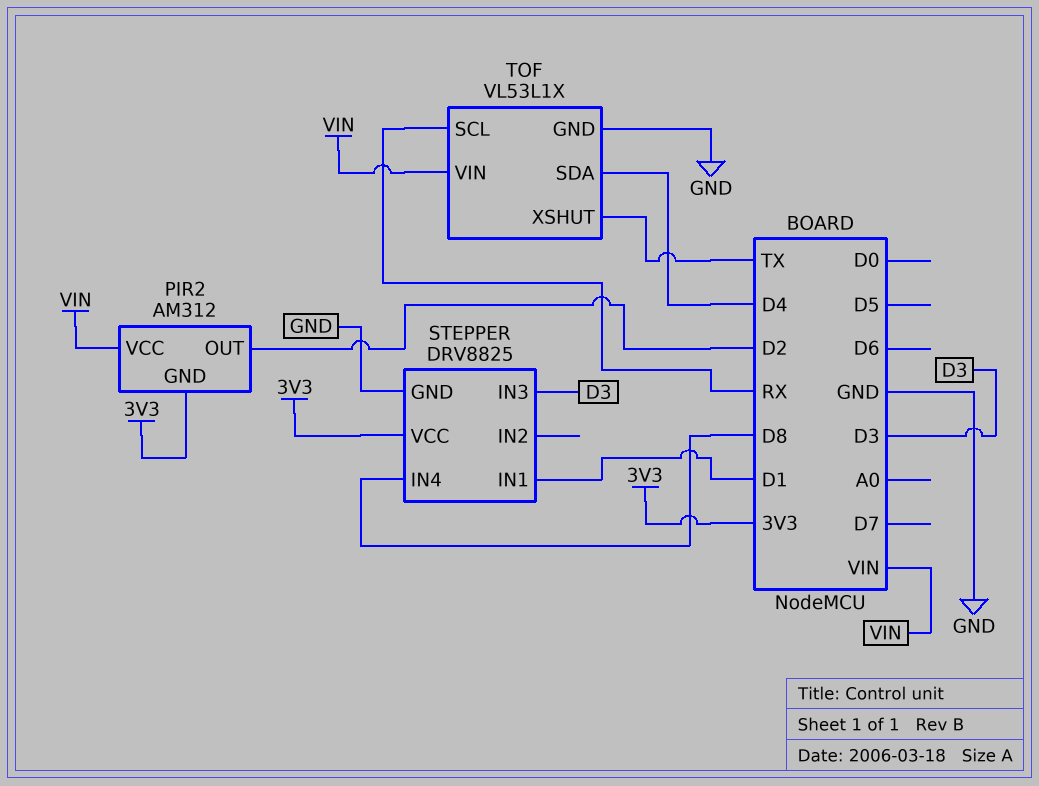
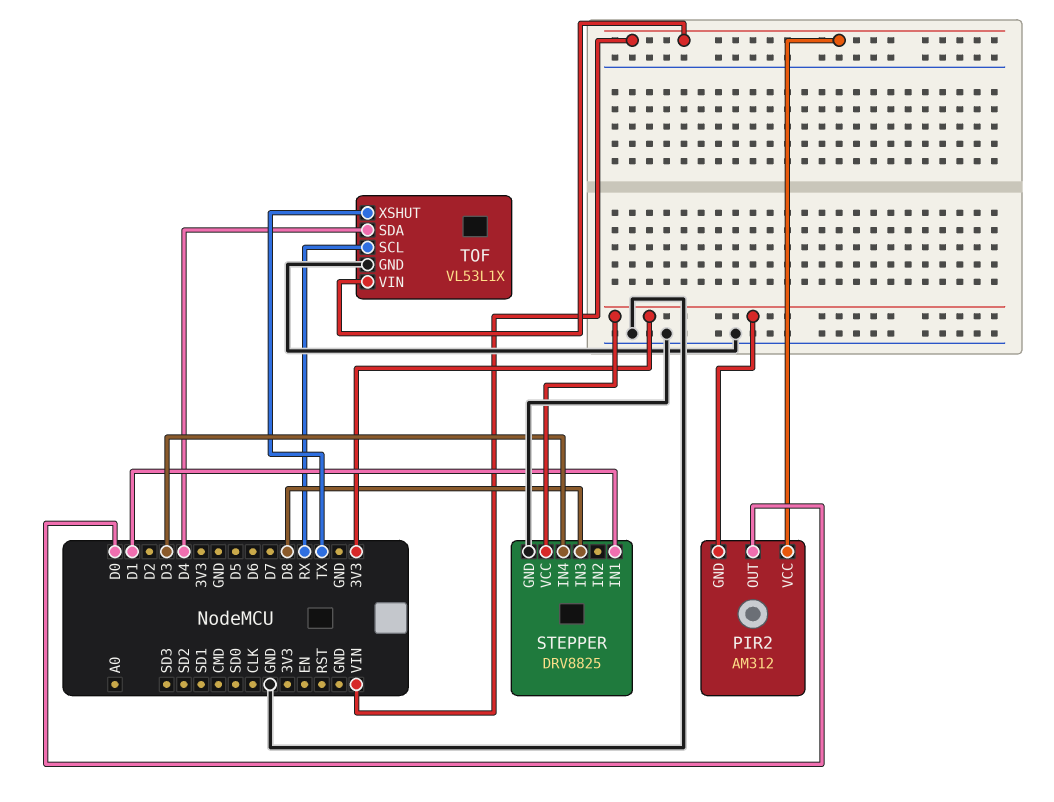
PIR2 pin OUT: D2 -> D0
STEPPER pin IN3: D3 -> D8
STEPPER pin IN4: D8 -> D3

